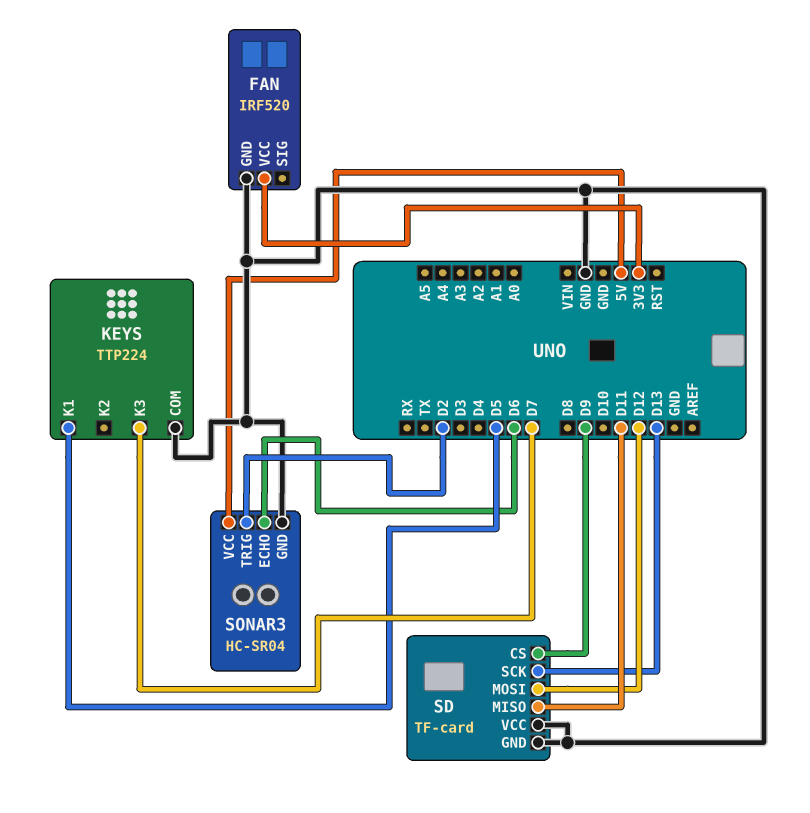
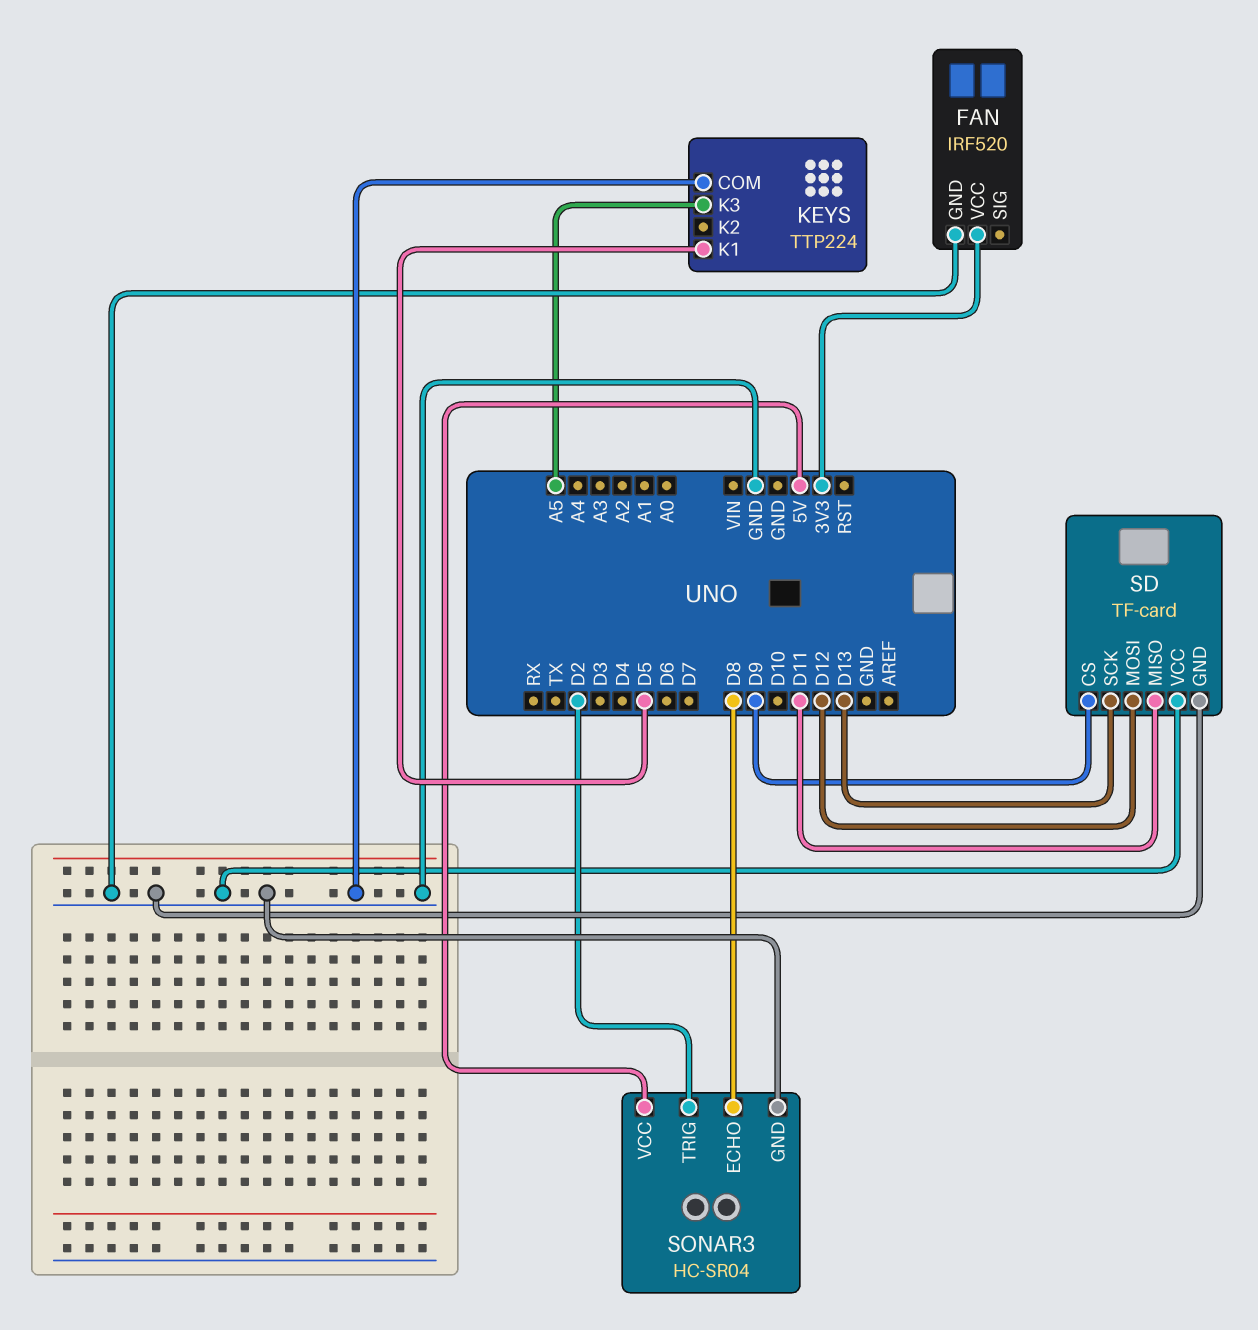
KEYS pin K3: D7 -> A5
SONAR3 pin ECHO: D6 -> D8

